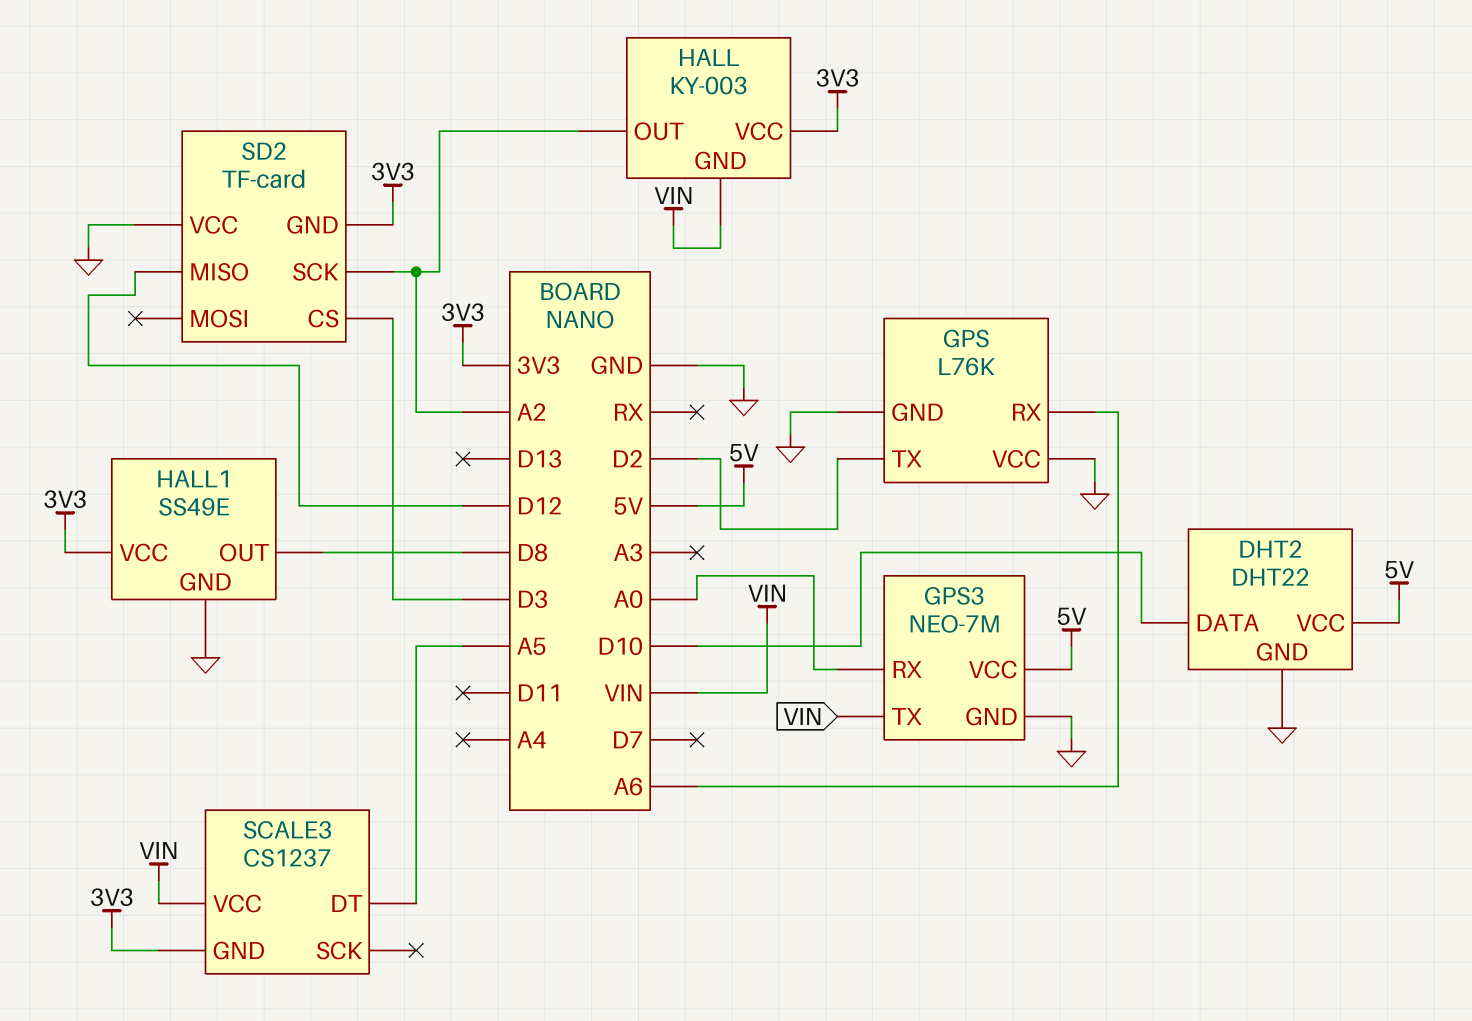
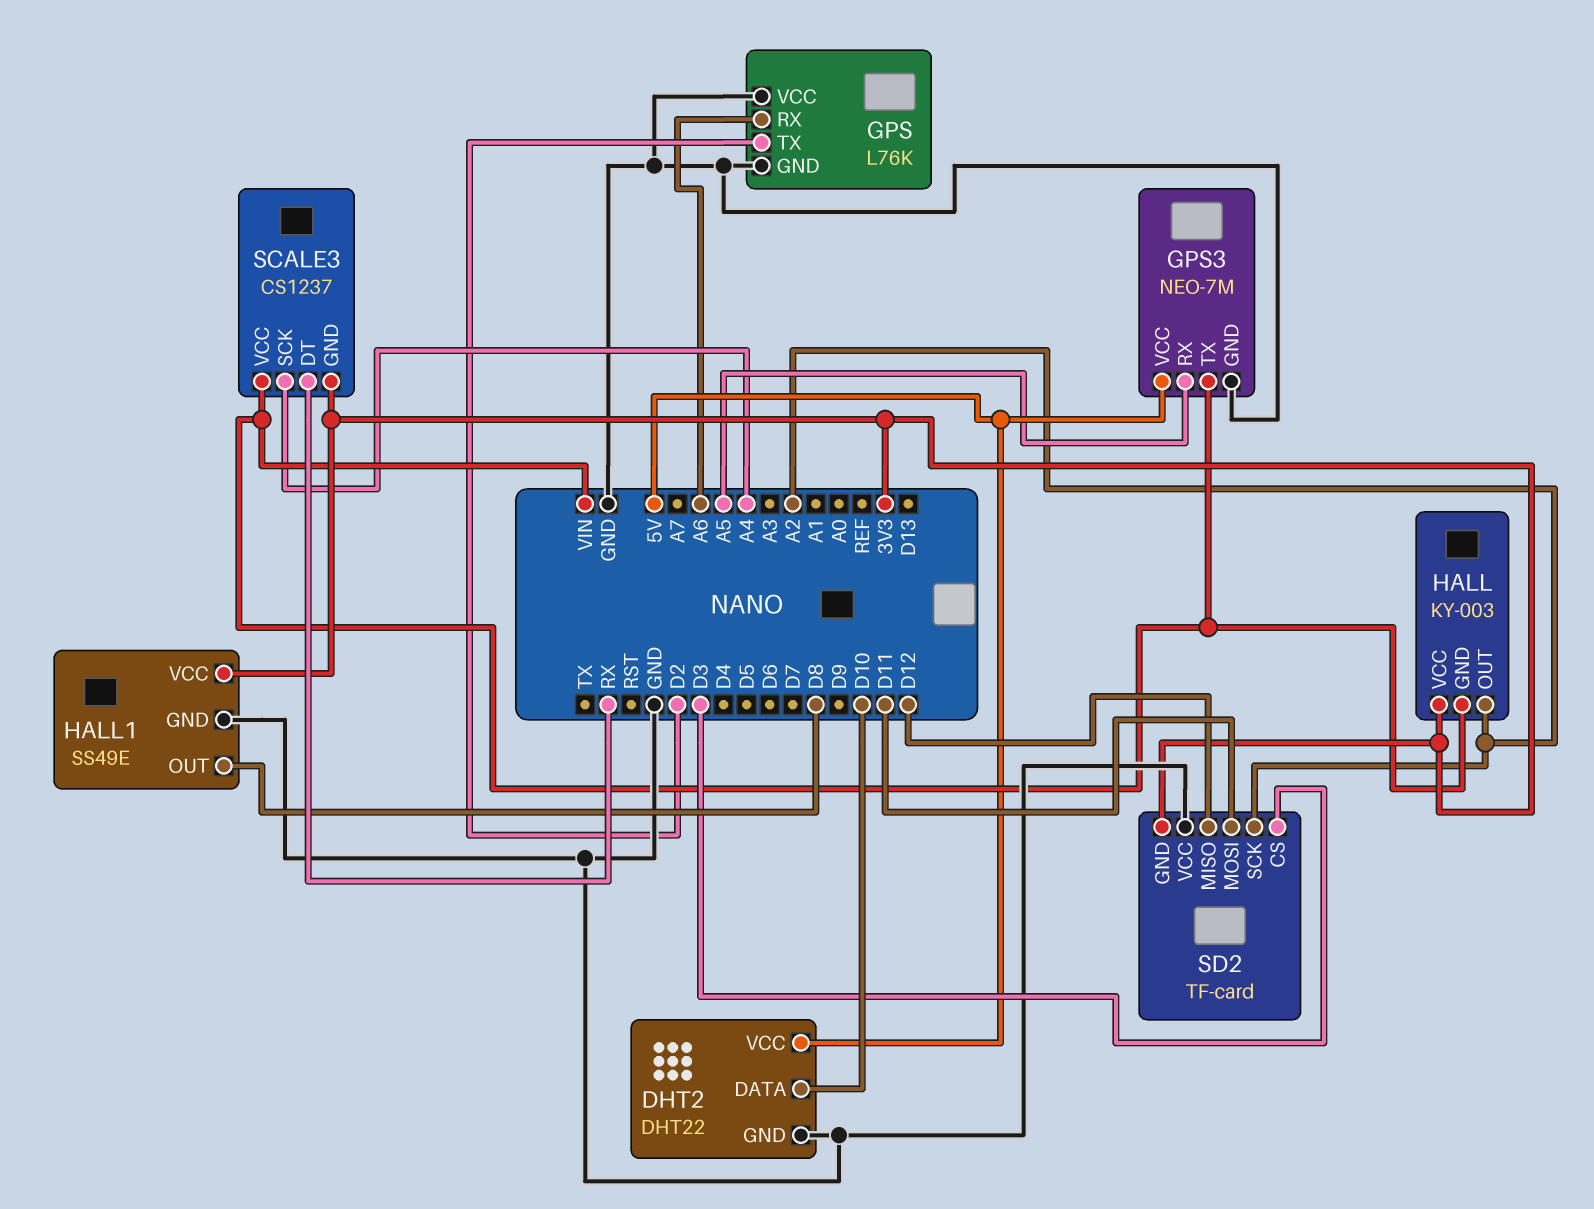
GPS3 pin RX: A0 -> A5
SCALE3 pin DT: A5 -> RX
SCALE3 pin SCK: none -> A4
SD2 pin MOSI: none -> D11

